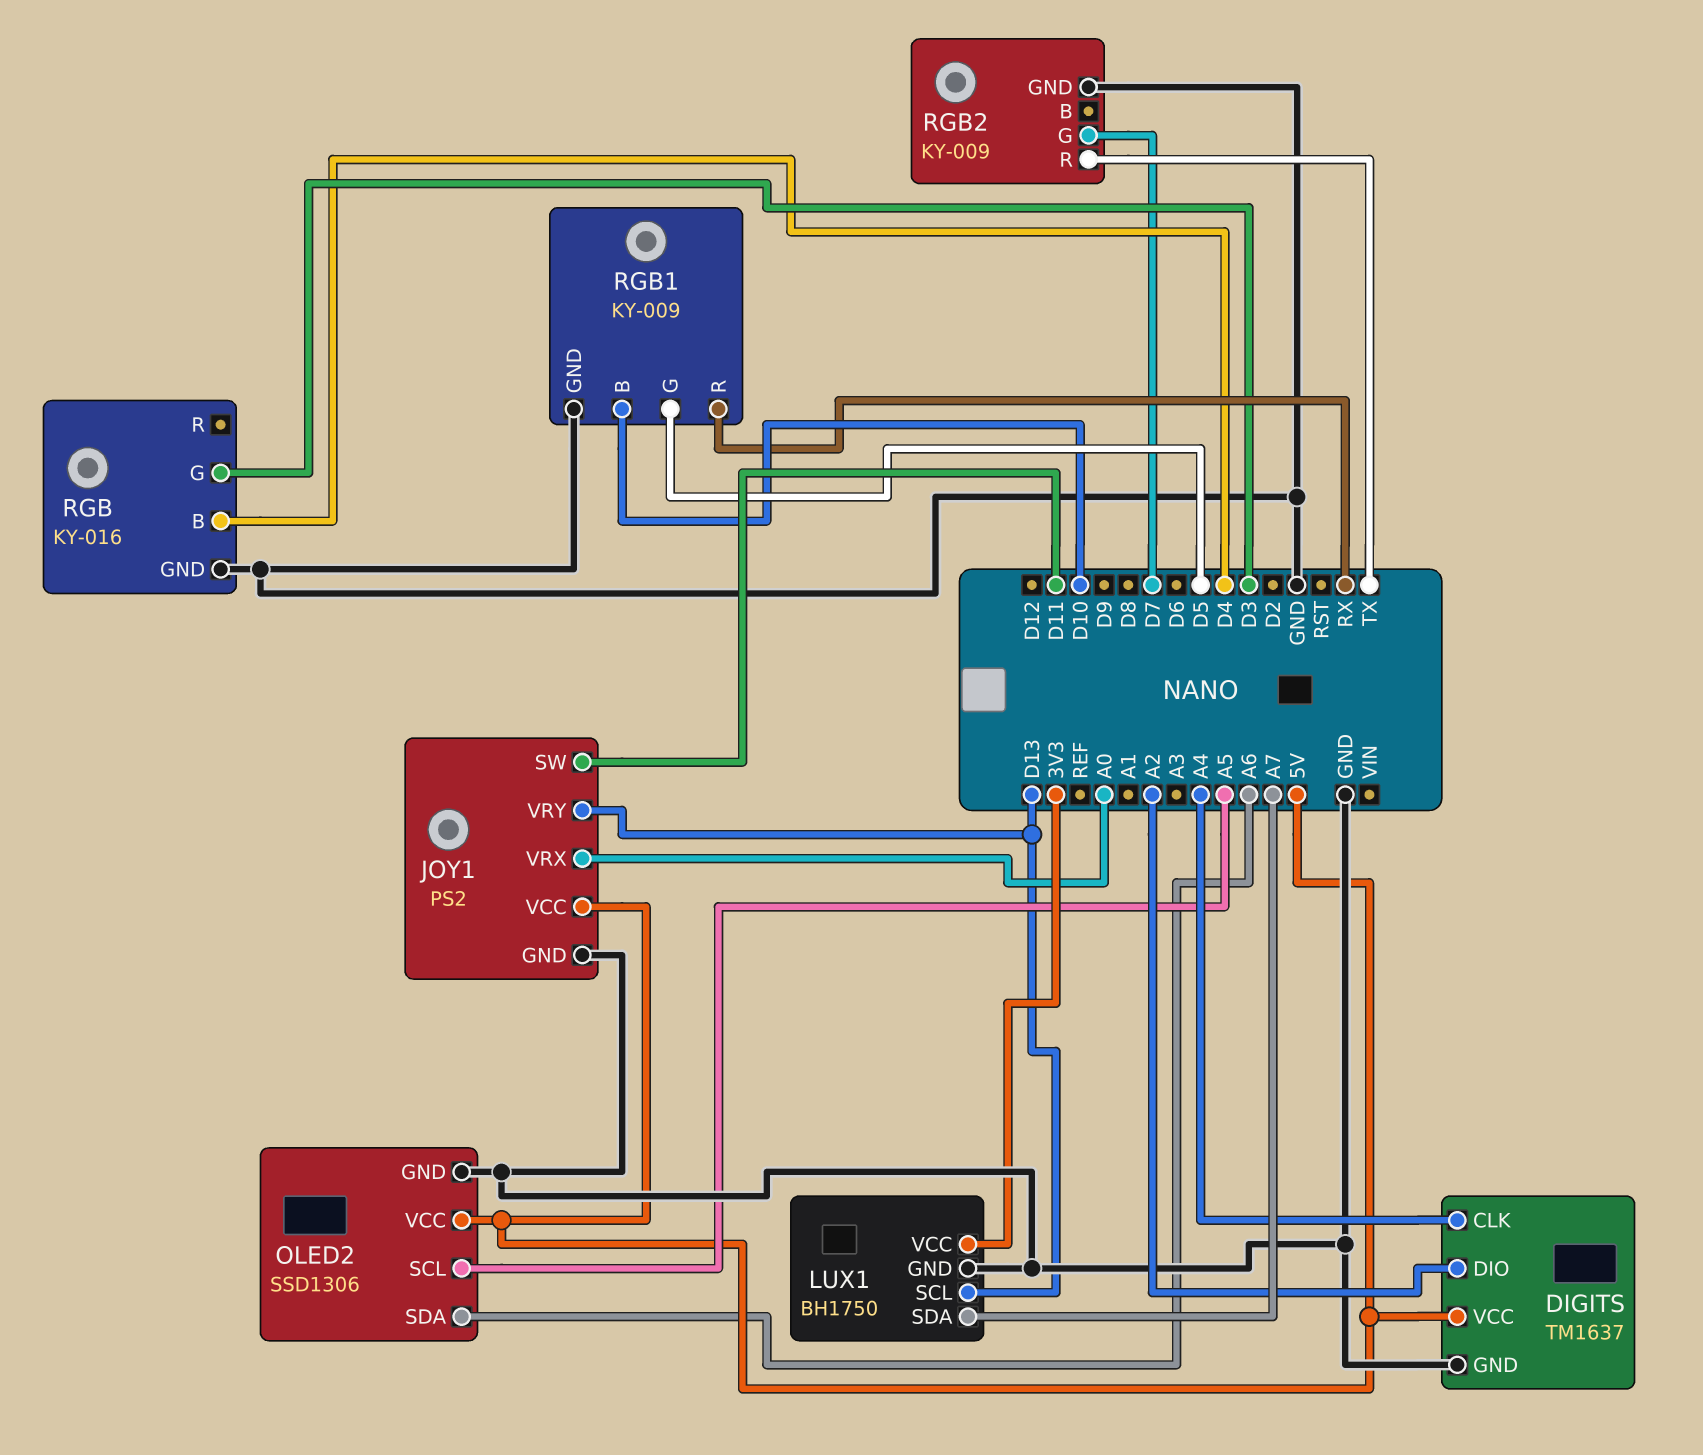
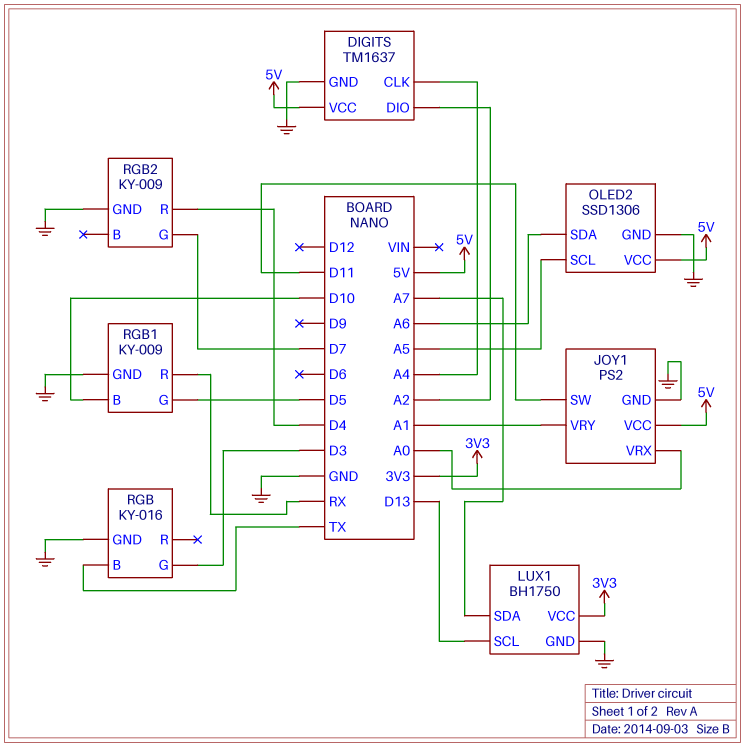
JOY1 pin VRY: D13 -> A1
RGB pin B: D4 -> TX
RGB2 pin R: TX -> D4

